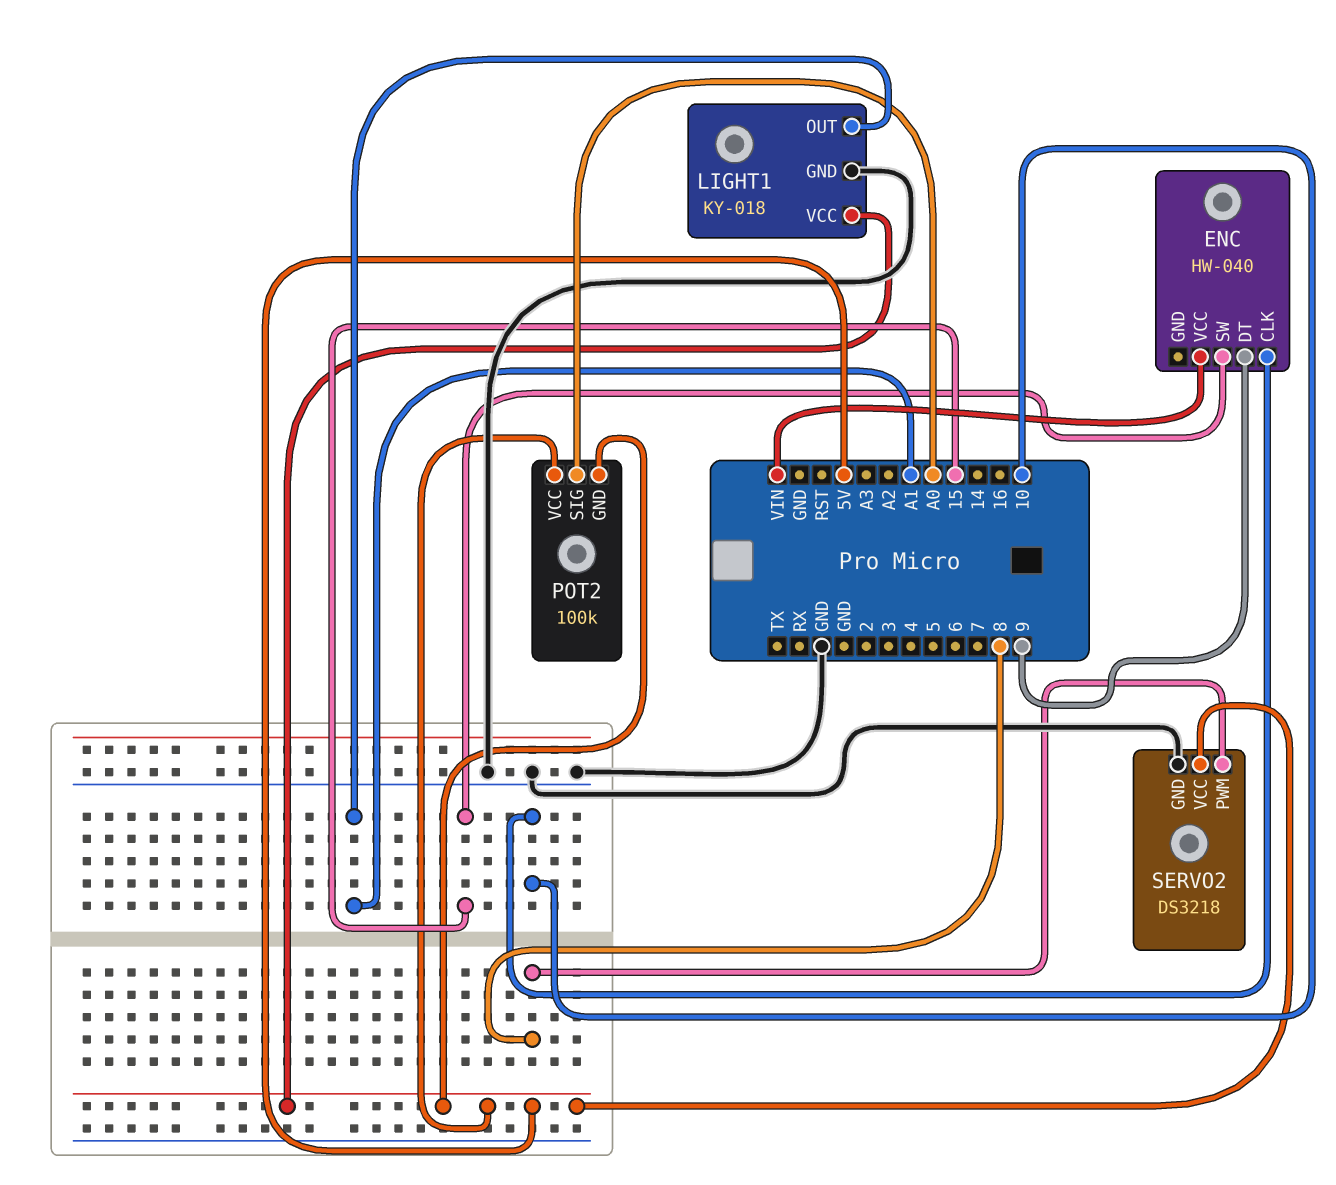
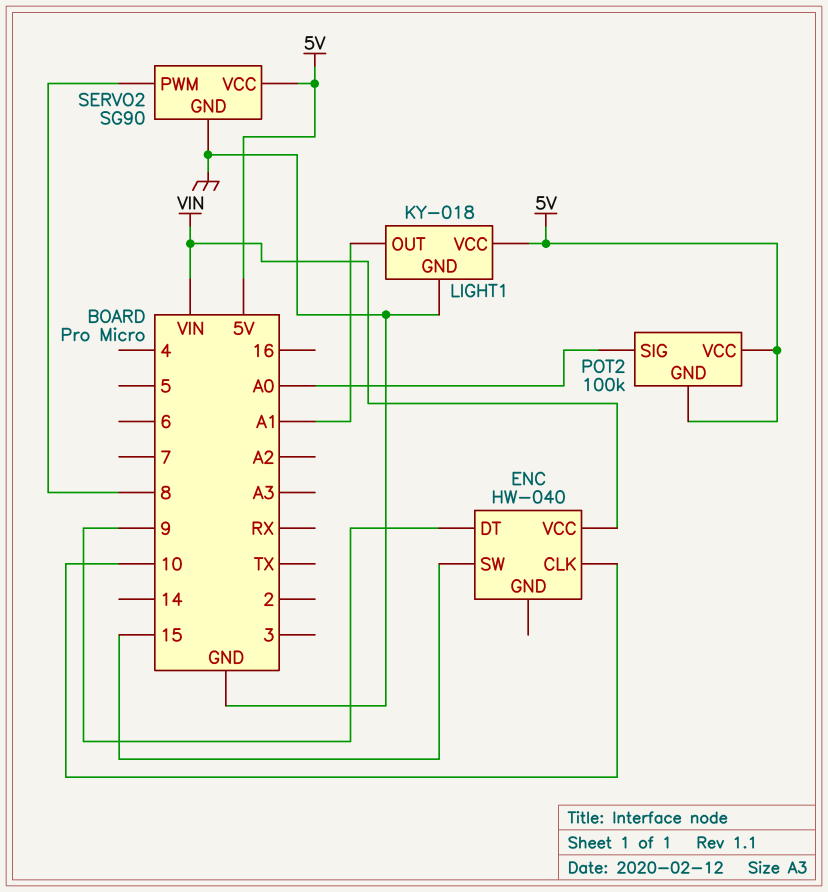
SERVO2: DS3218 -> SG90

